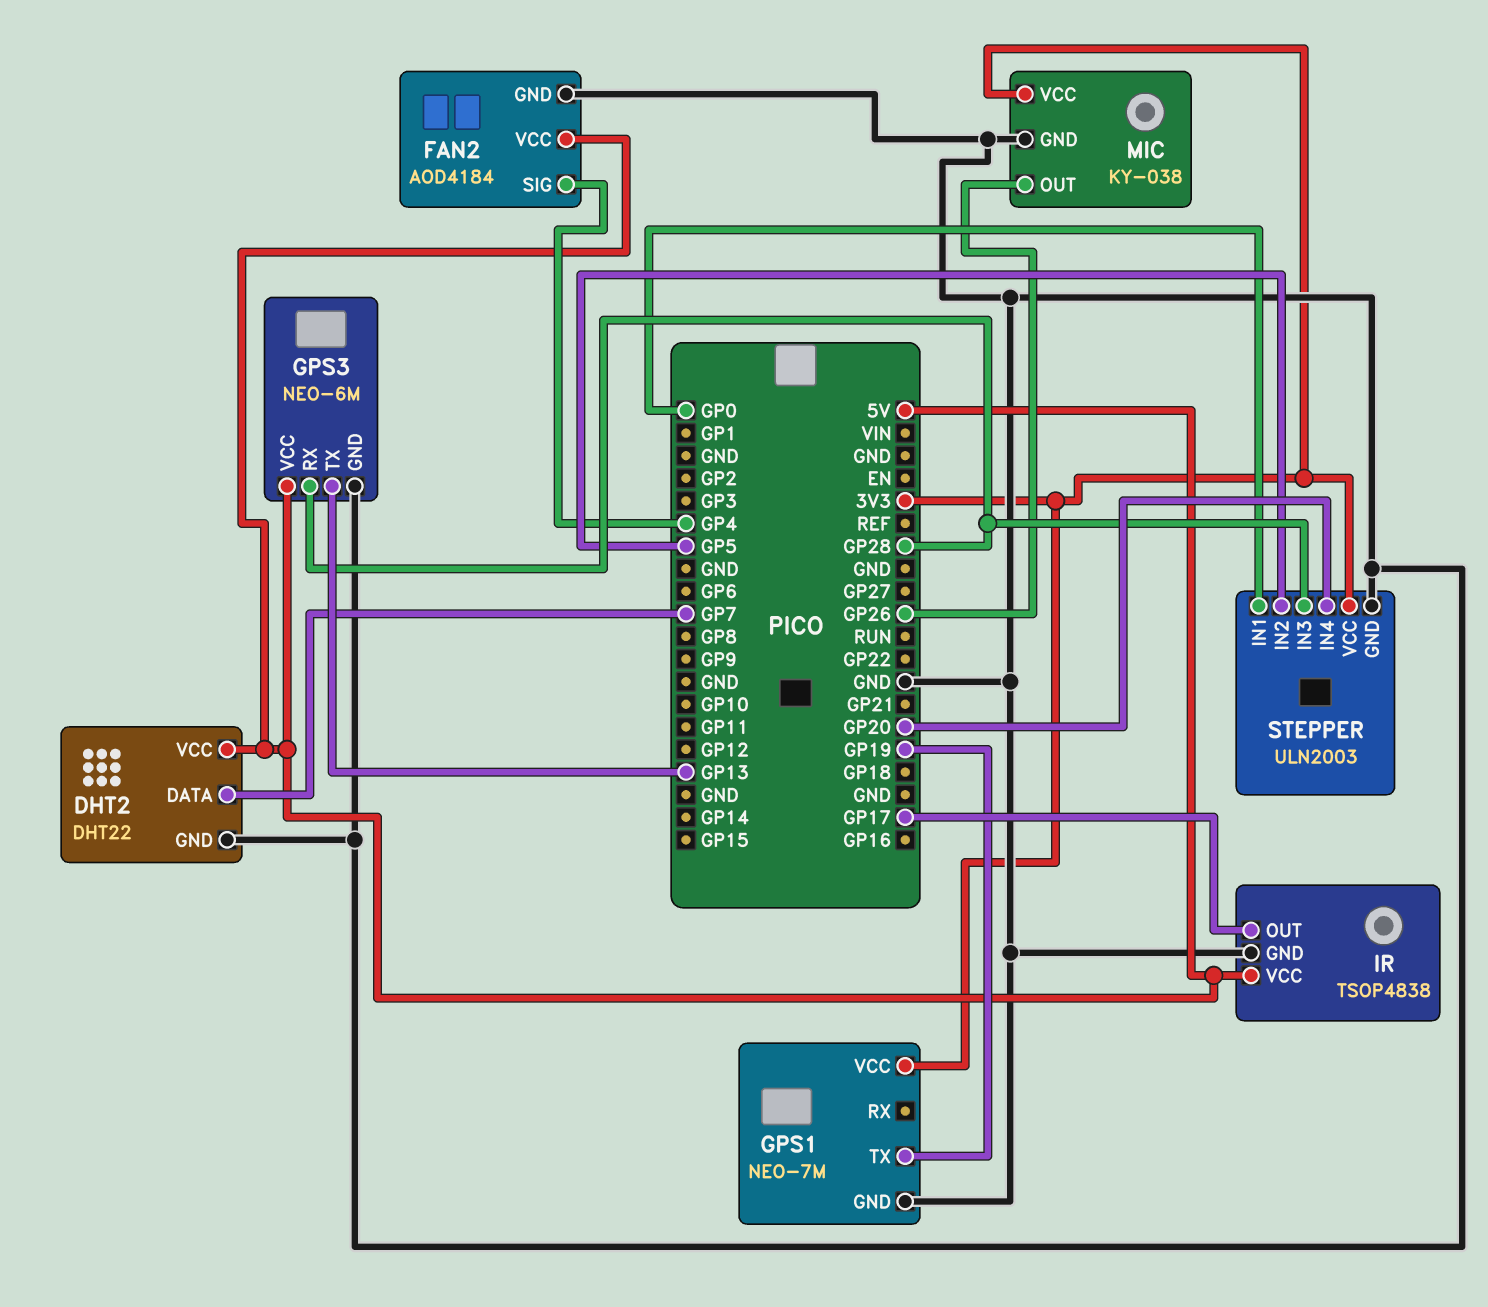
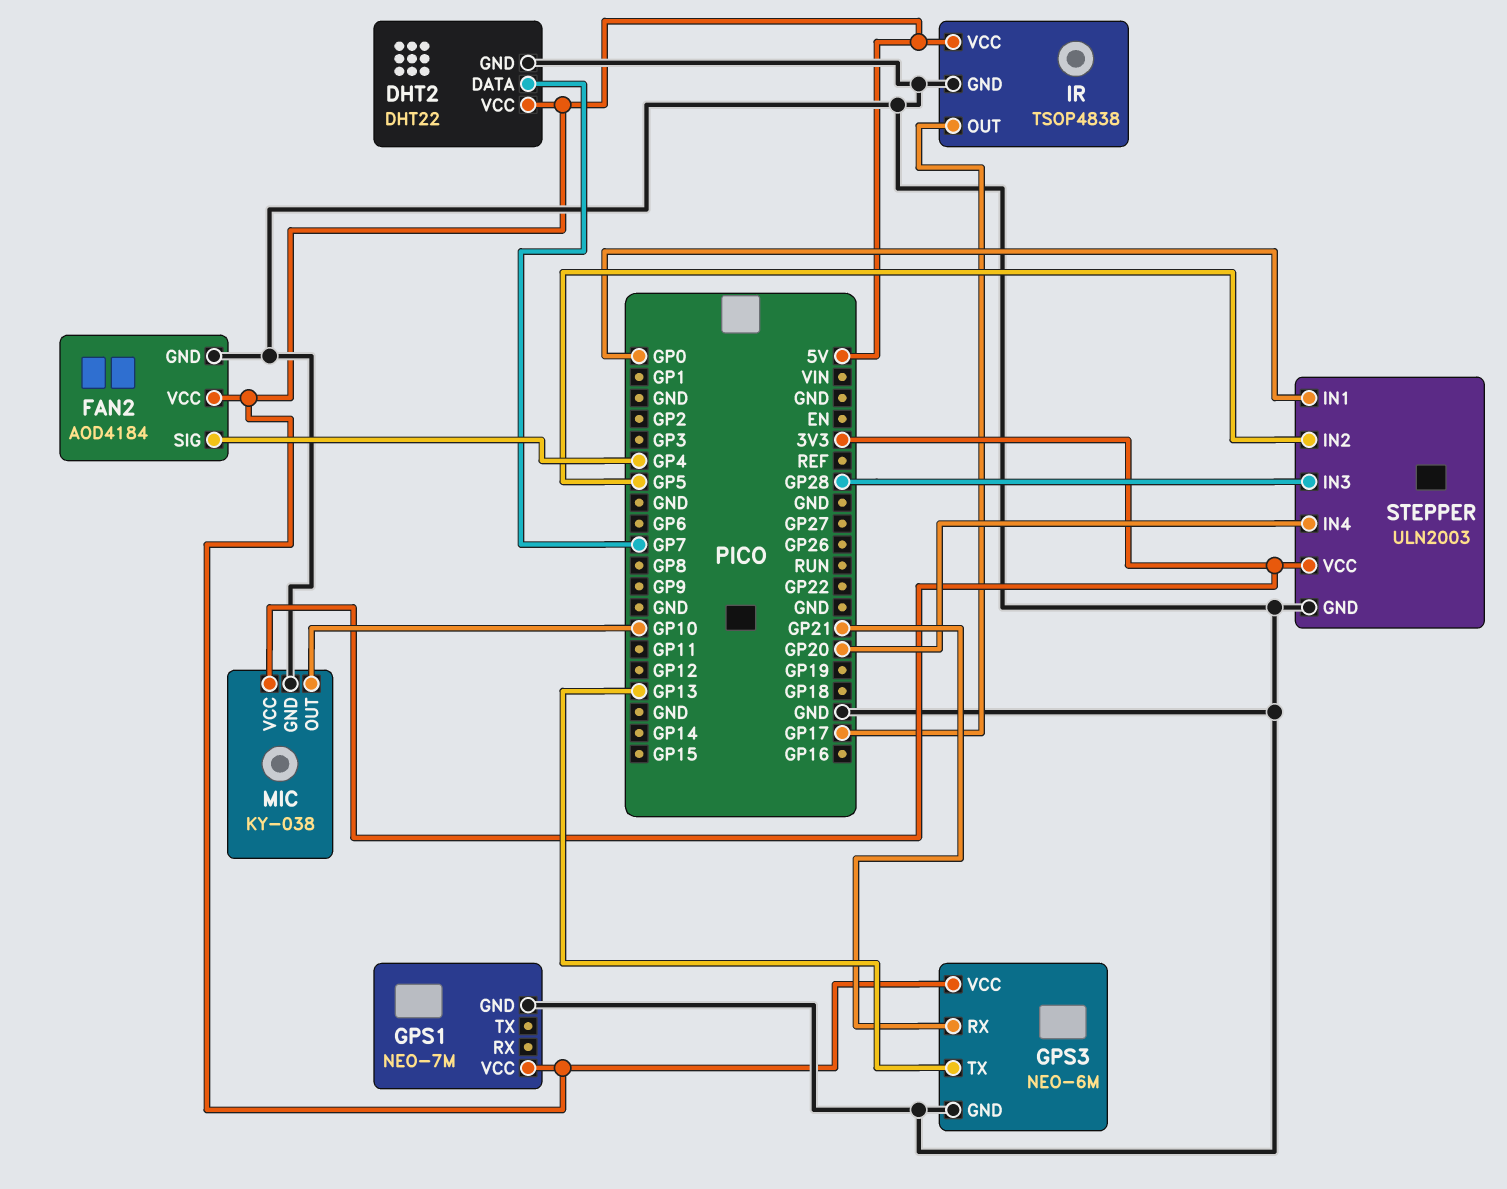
GPS1 pin TX: GP19 -> none
GPS1 pin VCC: 3V3 -> 5V
GPS3 pin RX: GP28 -> GP21
MIC pin OUT: GP26 -> GP10

